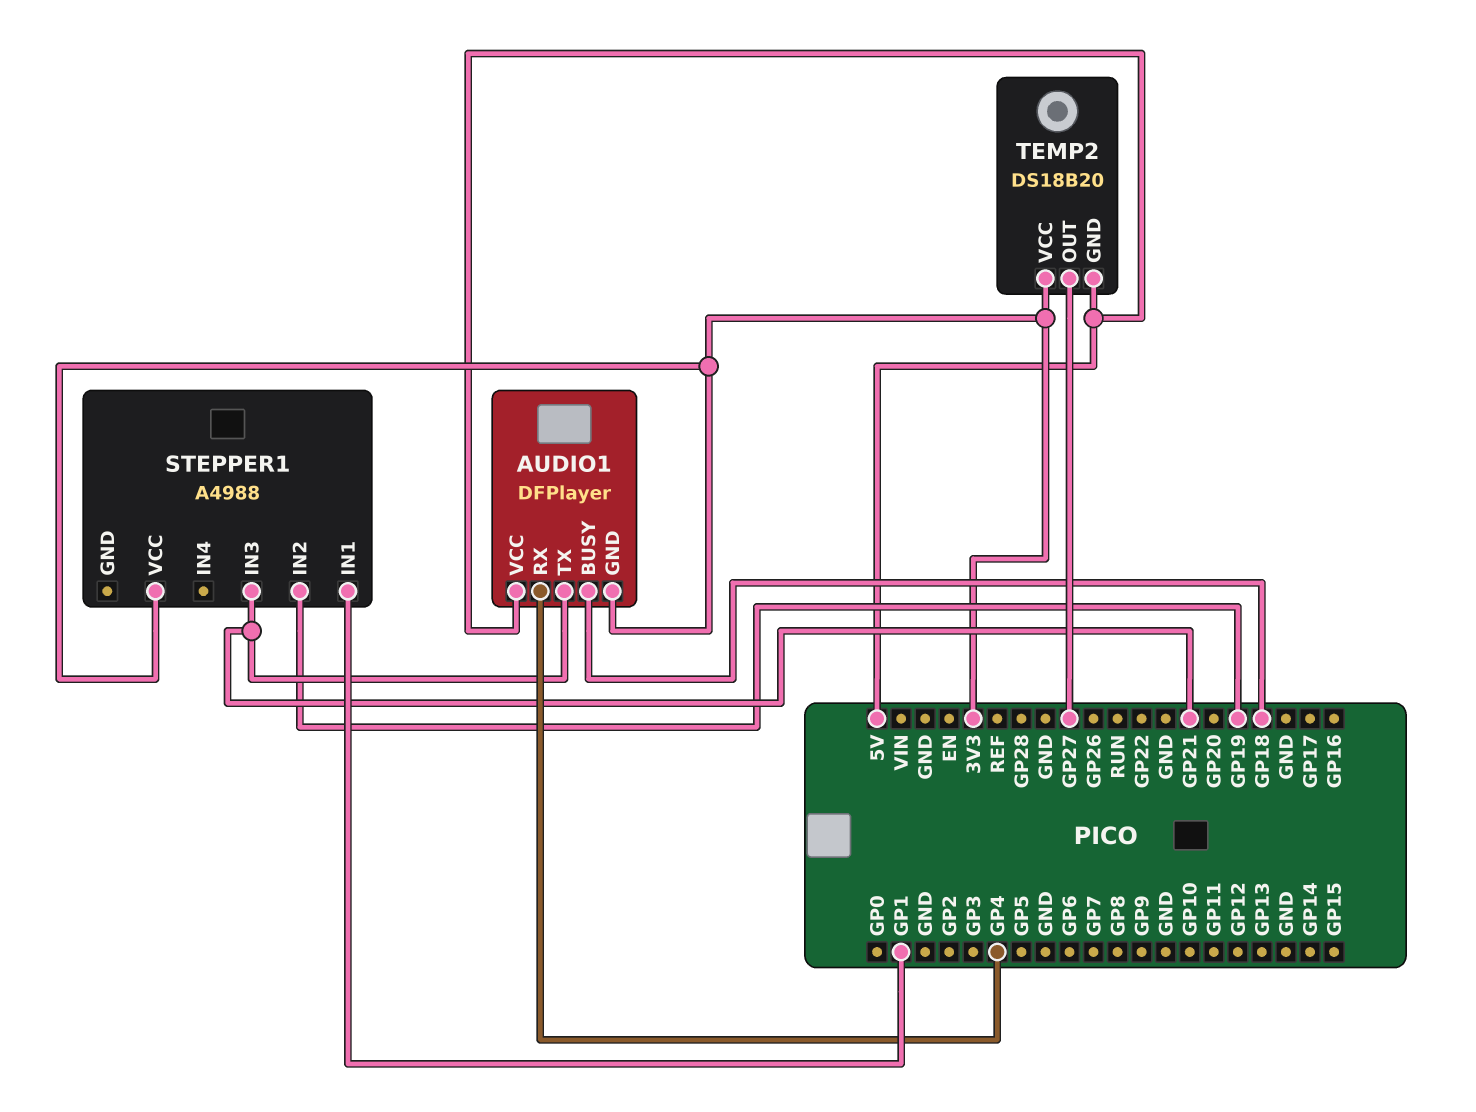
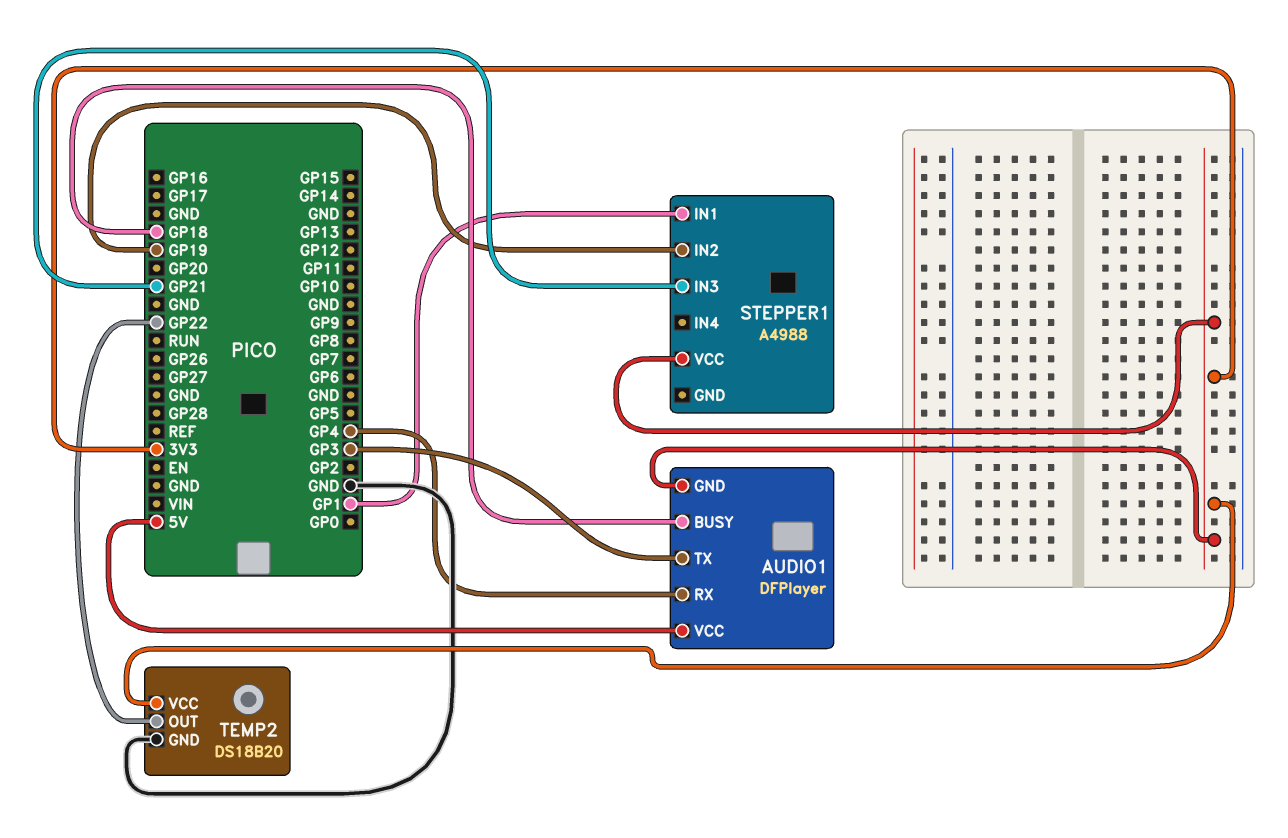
AUDIO1 pin TX: GP21 -> GP3
TEMP2 pin GND: 5V -> GND
TEMP2 pin OUT: GP27 -> GP22

